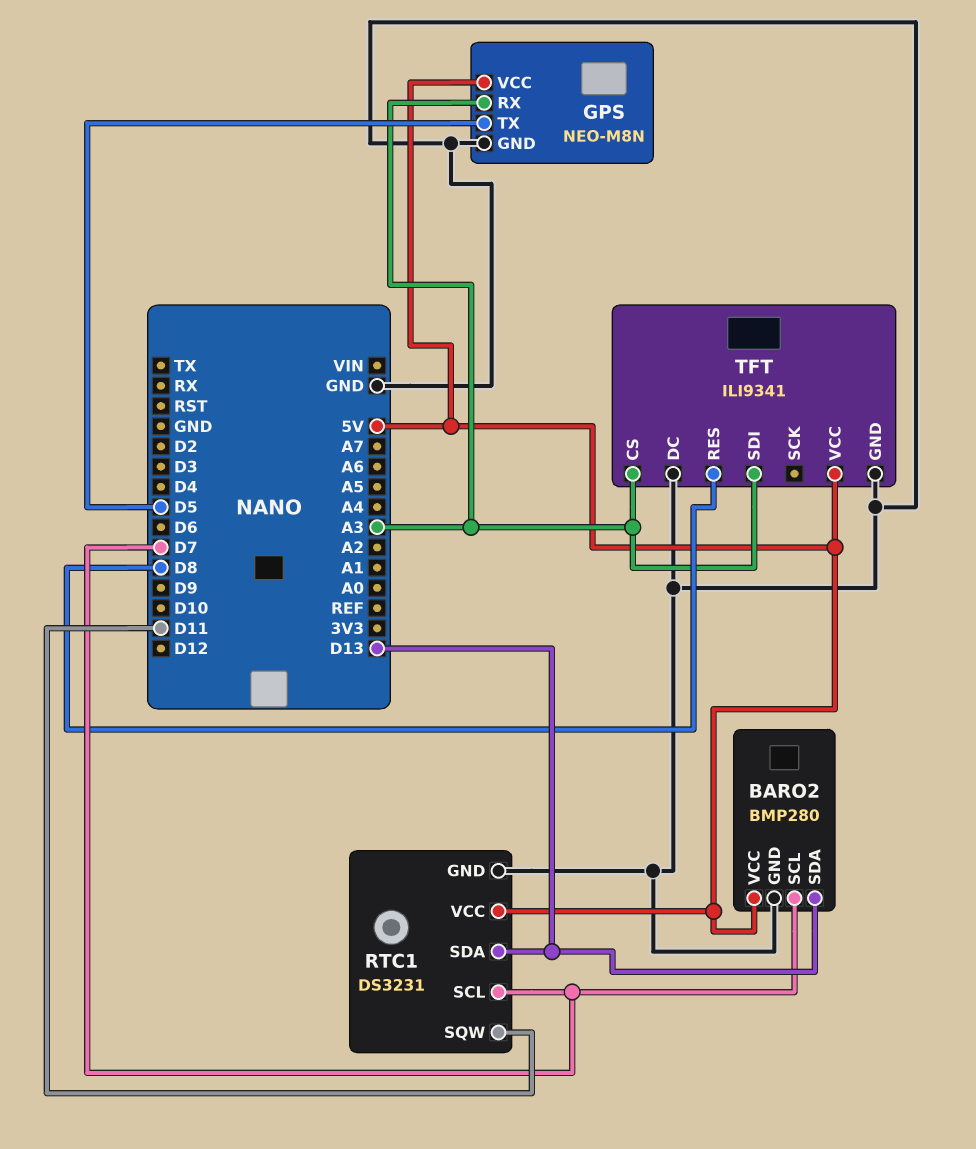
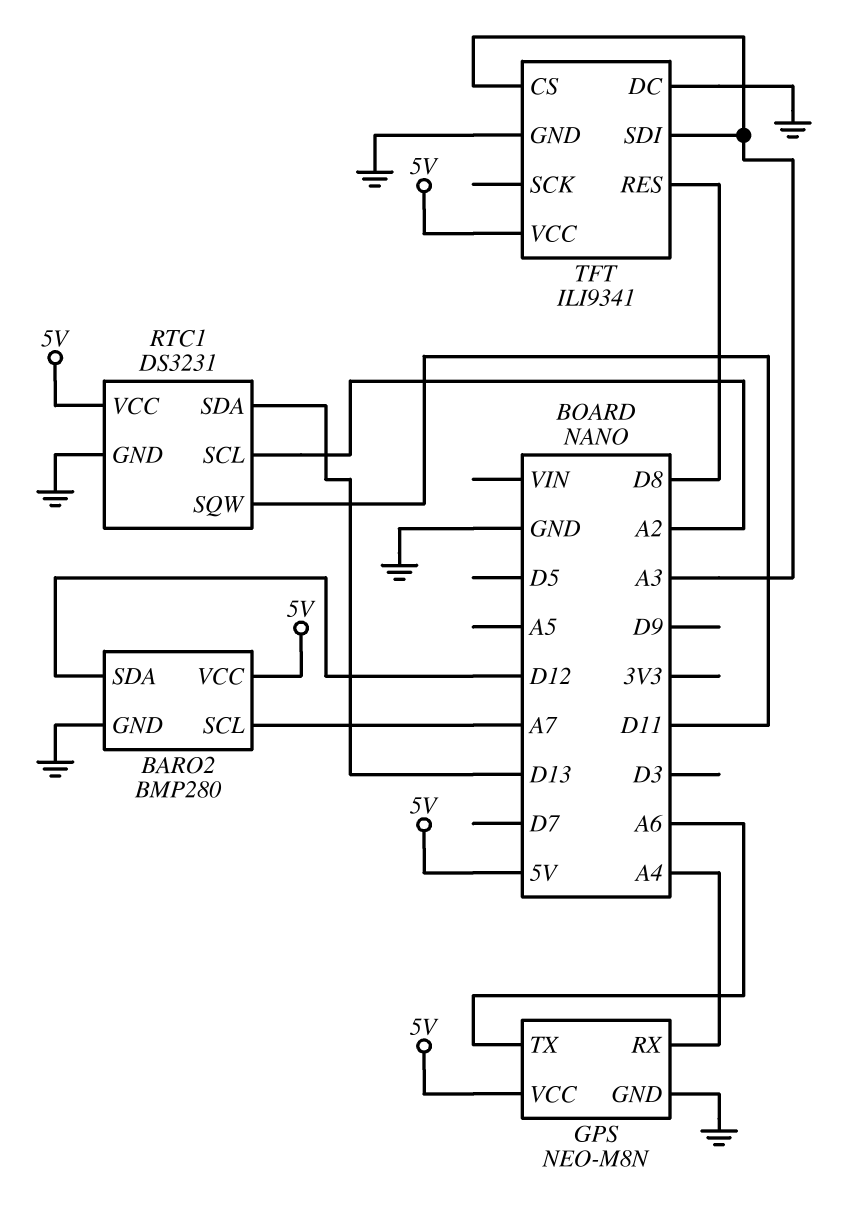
BARO2 pin SCL: D7 -> A7
BARO2 pin SDA: D13 -> D12
GPS pin RX: A3 -> A4
GPS pin TX: D5 -> A6
RTC1 pin SCL: D7 -> A2

